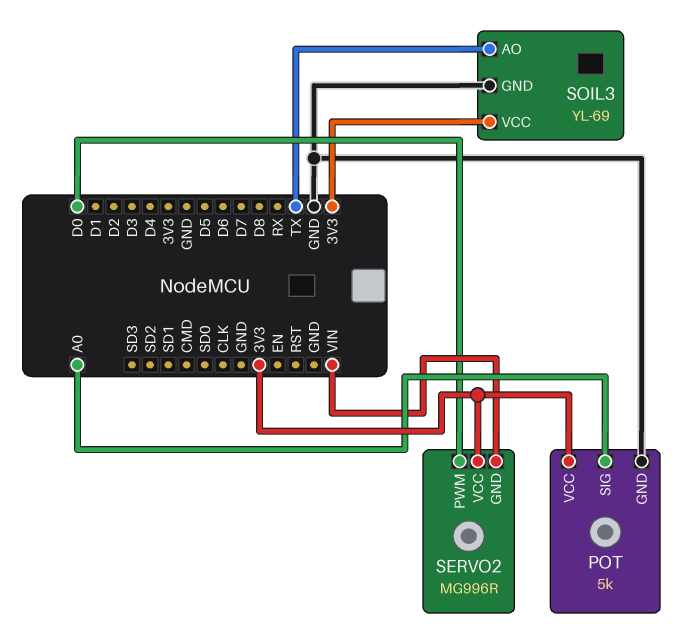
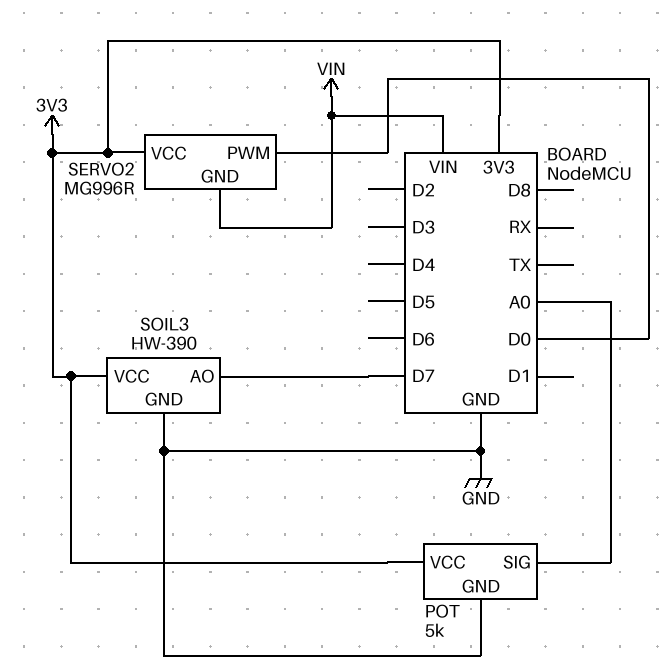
SOIL3: YL-69 -> HW-390
SOIL3 pin AO: TX -> D7

